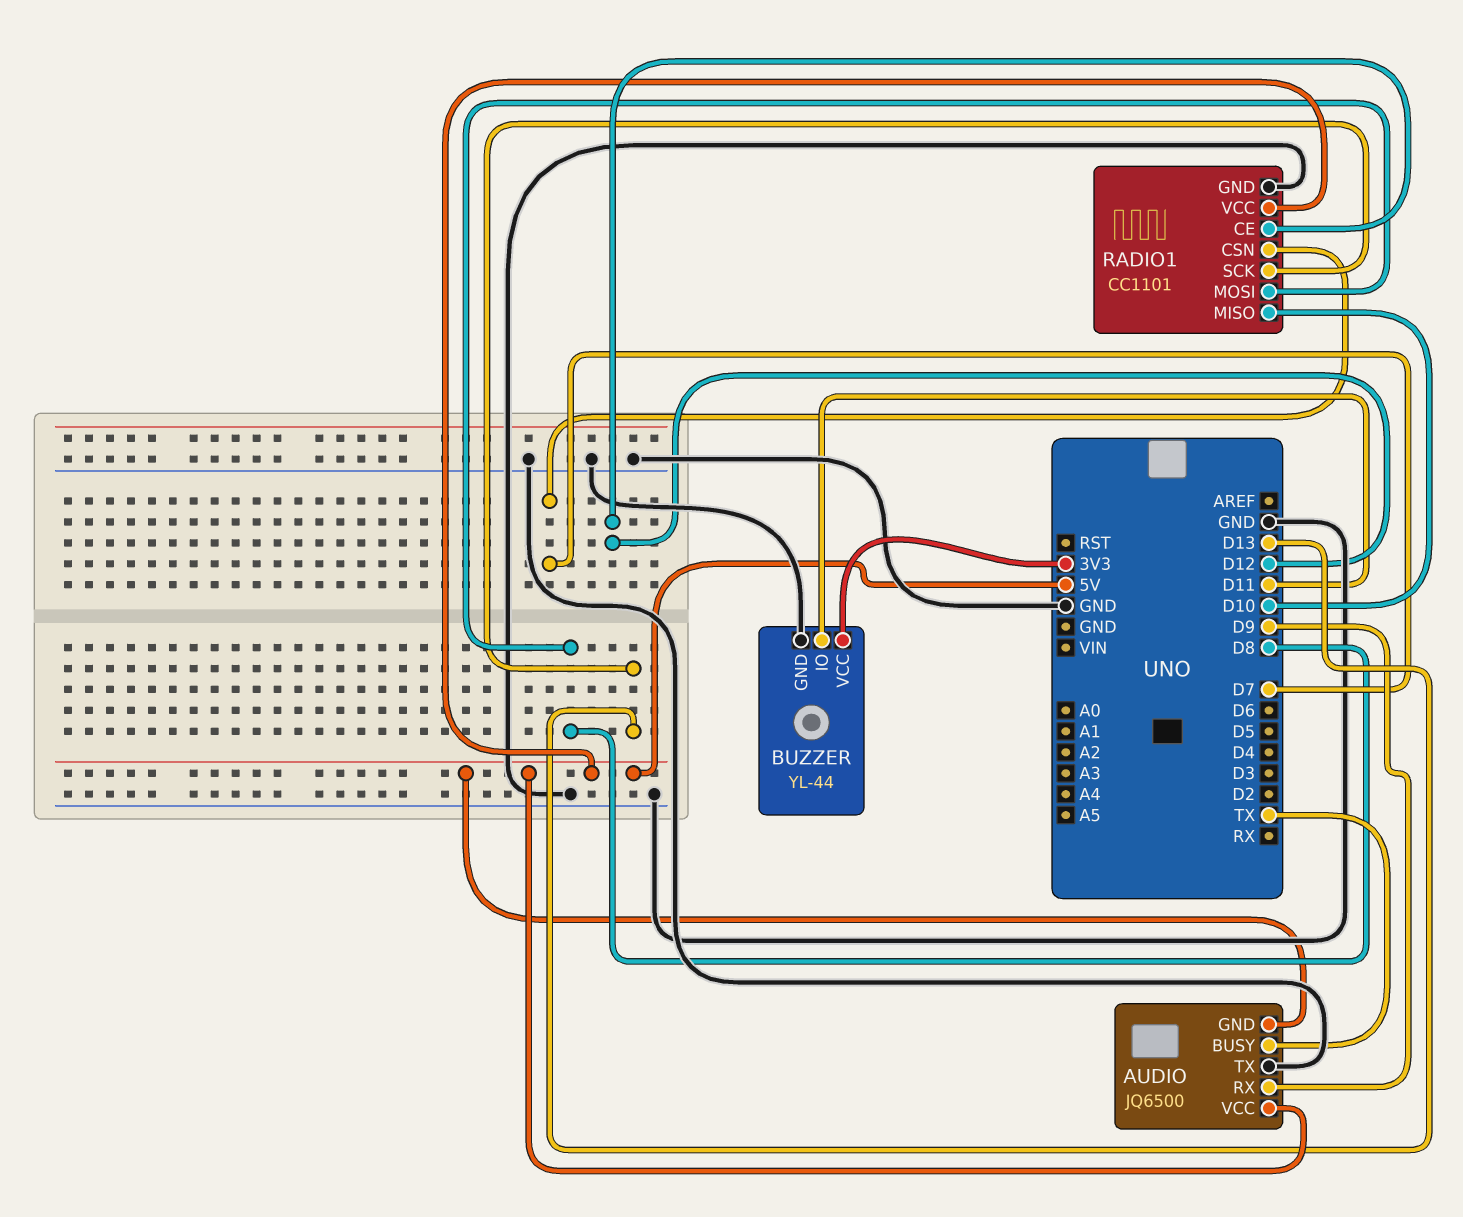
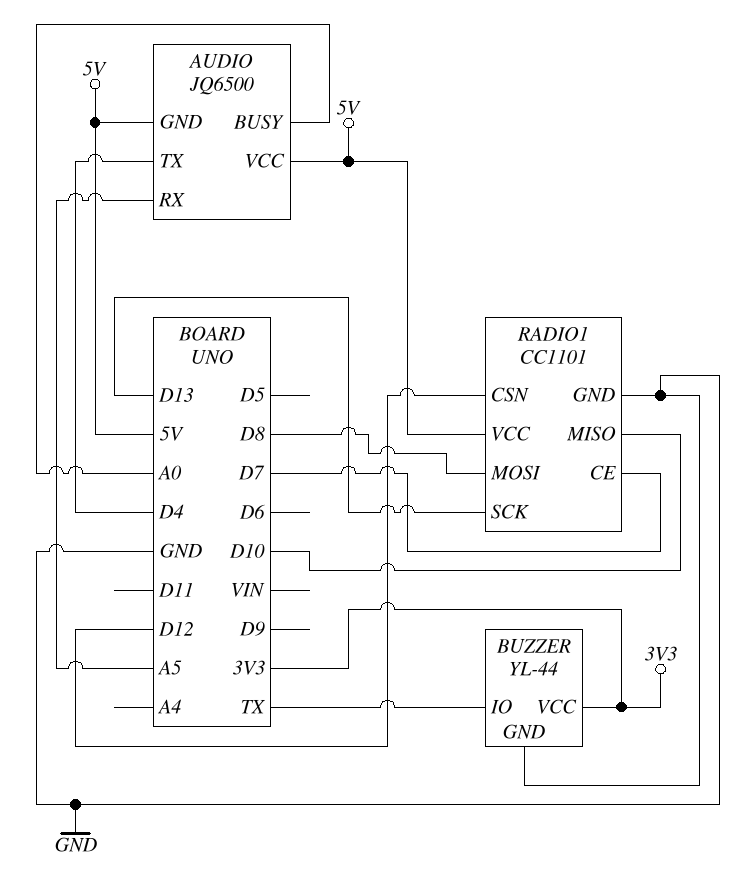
AUDIO pin BUSY: TX -> A0
AUDIO pin RX: D9 -> A5
AUDIO pin TX: GND -> D4
BUZZER pin IO: D11 -> TX
RADIO1 pin CE: D12 -> D7
RADIO1 pin CSN: D7 -> D12

